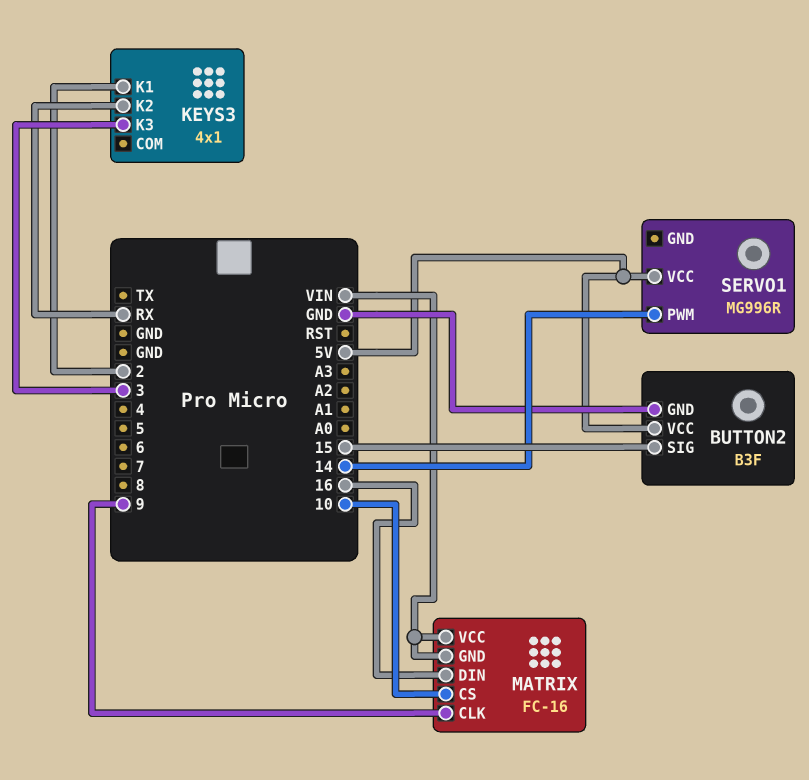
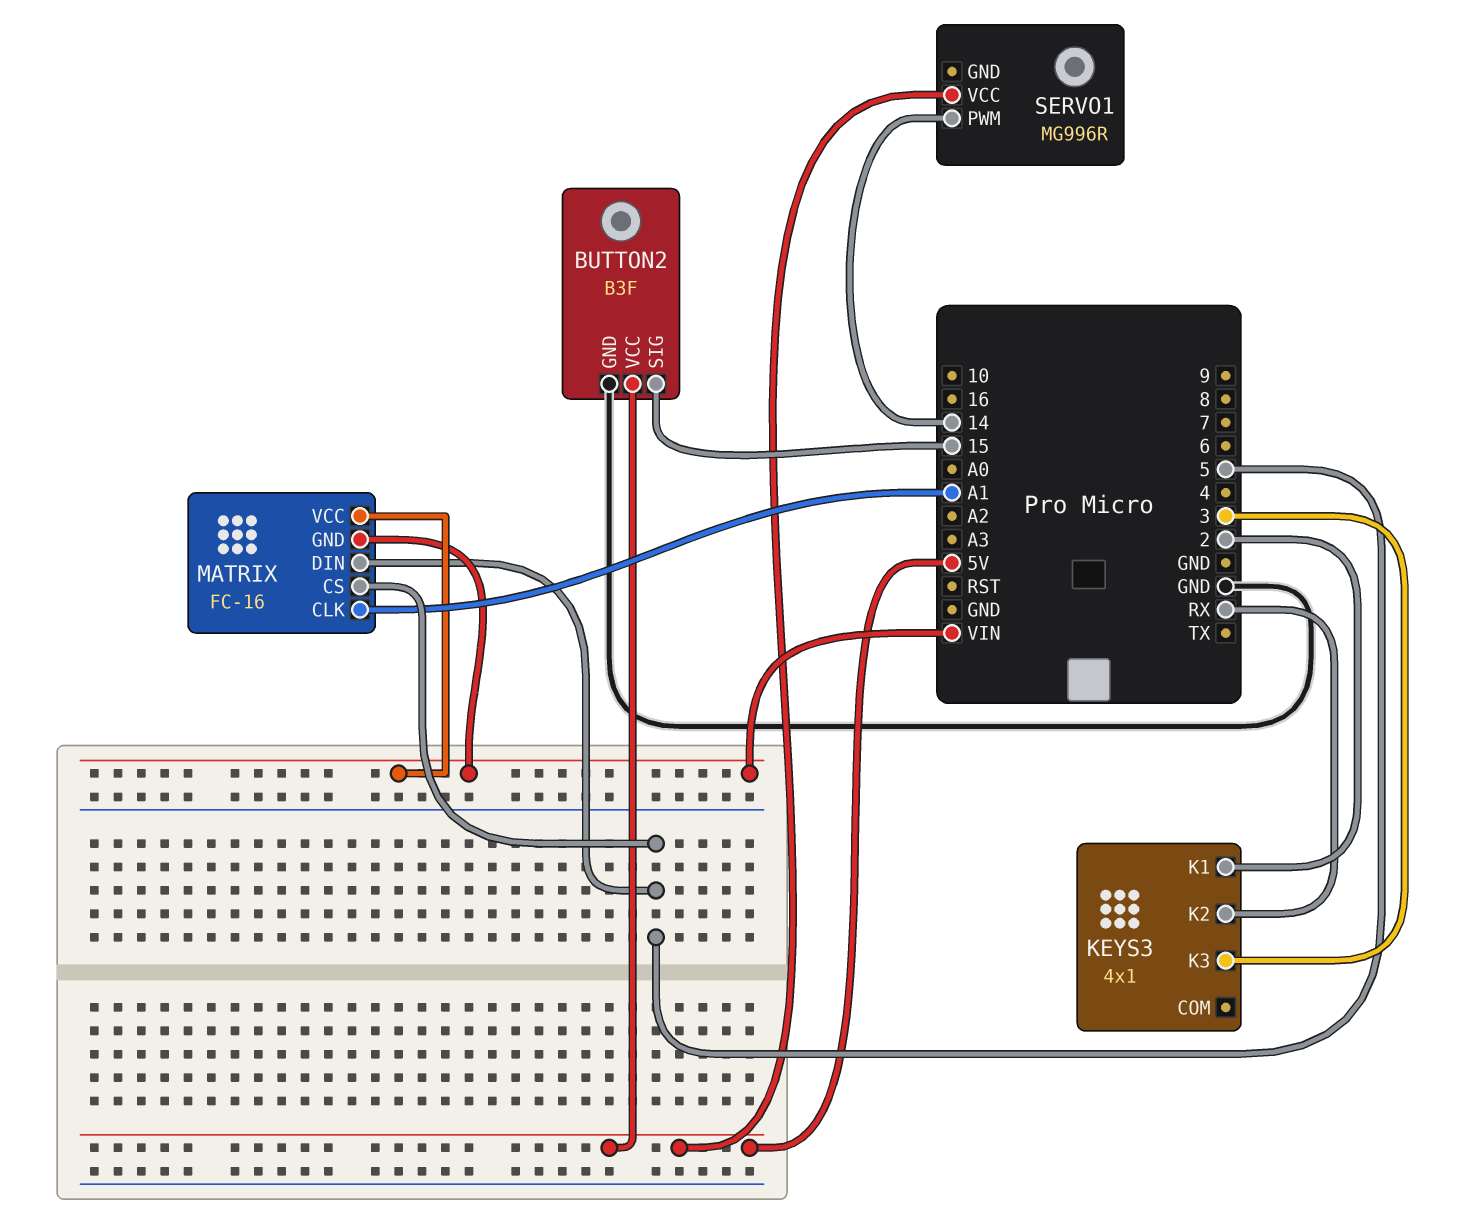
MATRIX pin CLK: 9 -> A1
MATRIX pin CS: 10 -> 5
MATRIX pin DIN: 16 -> 5

